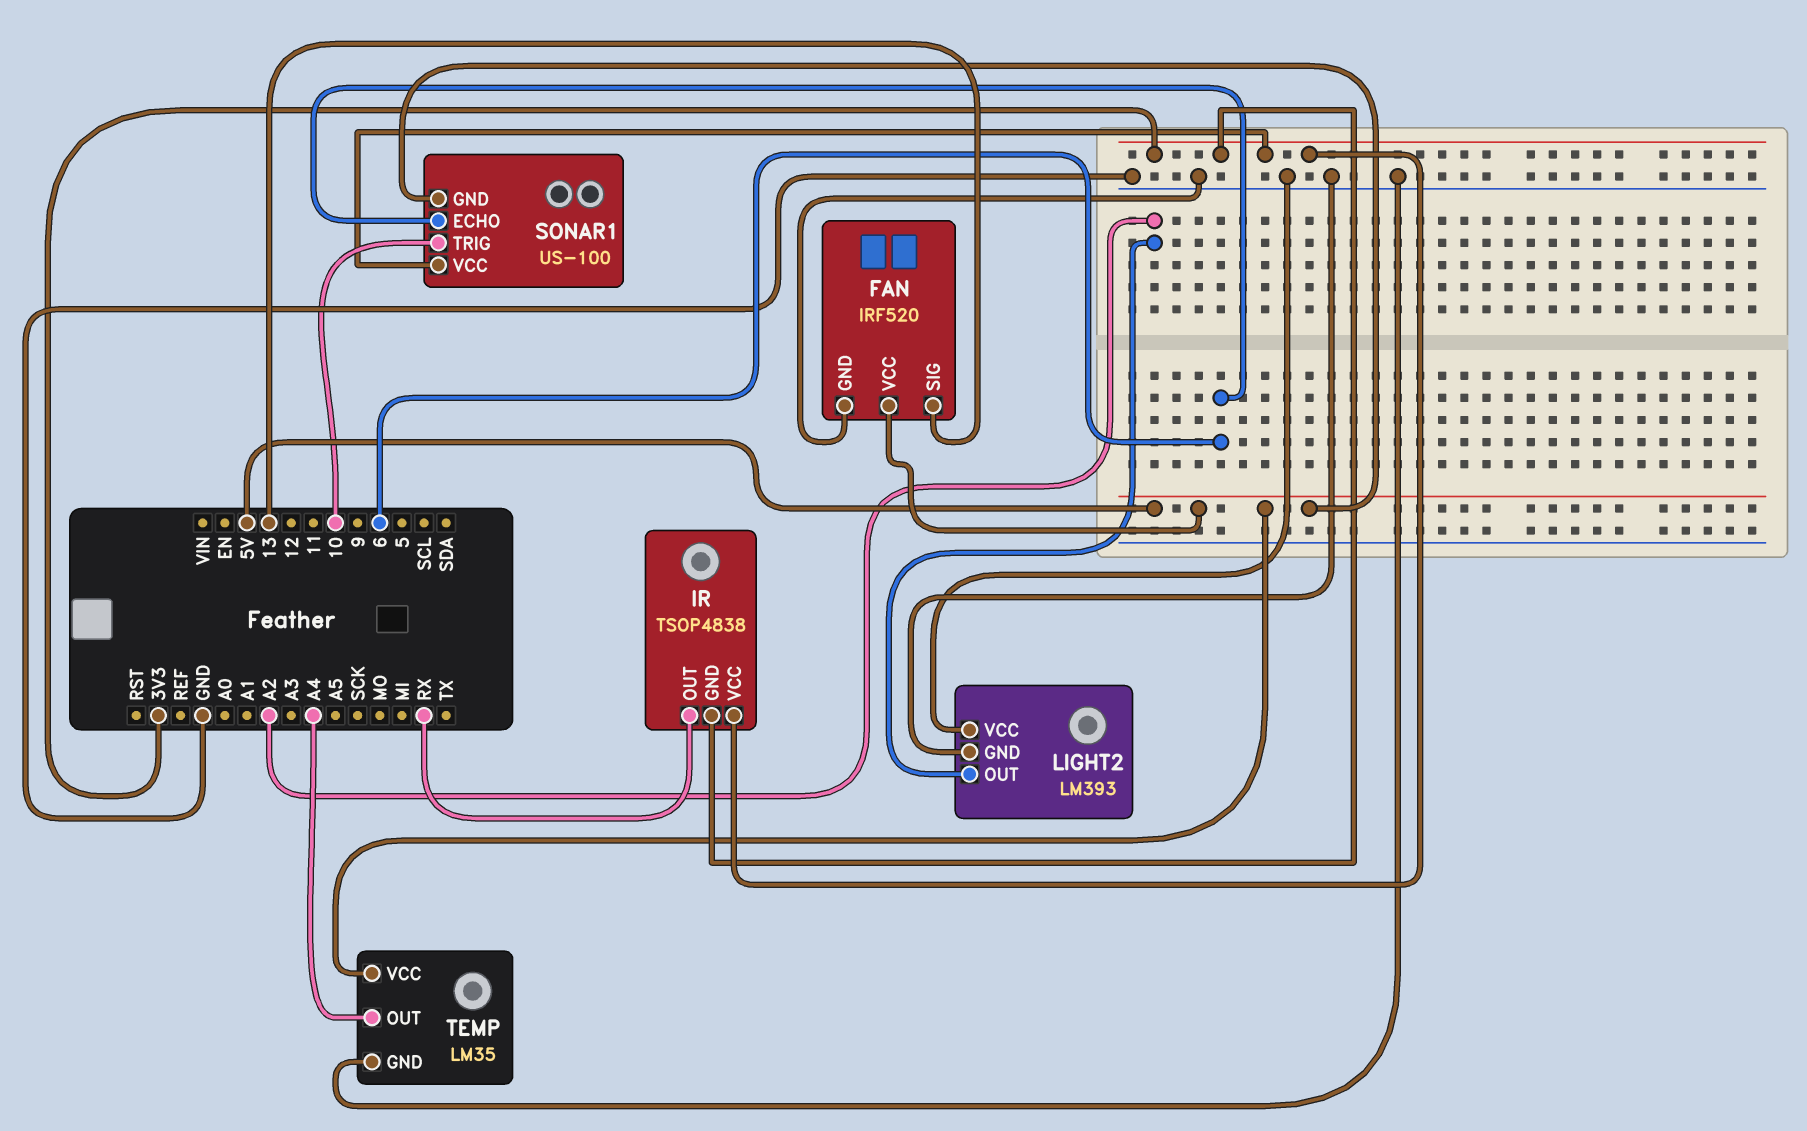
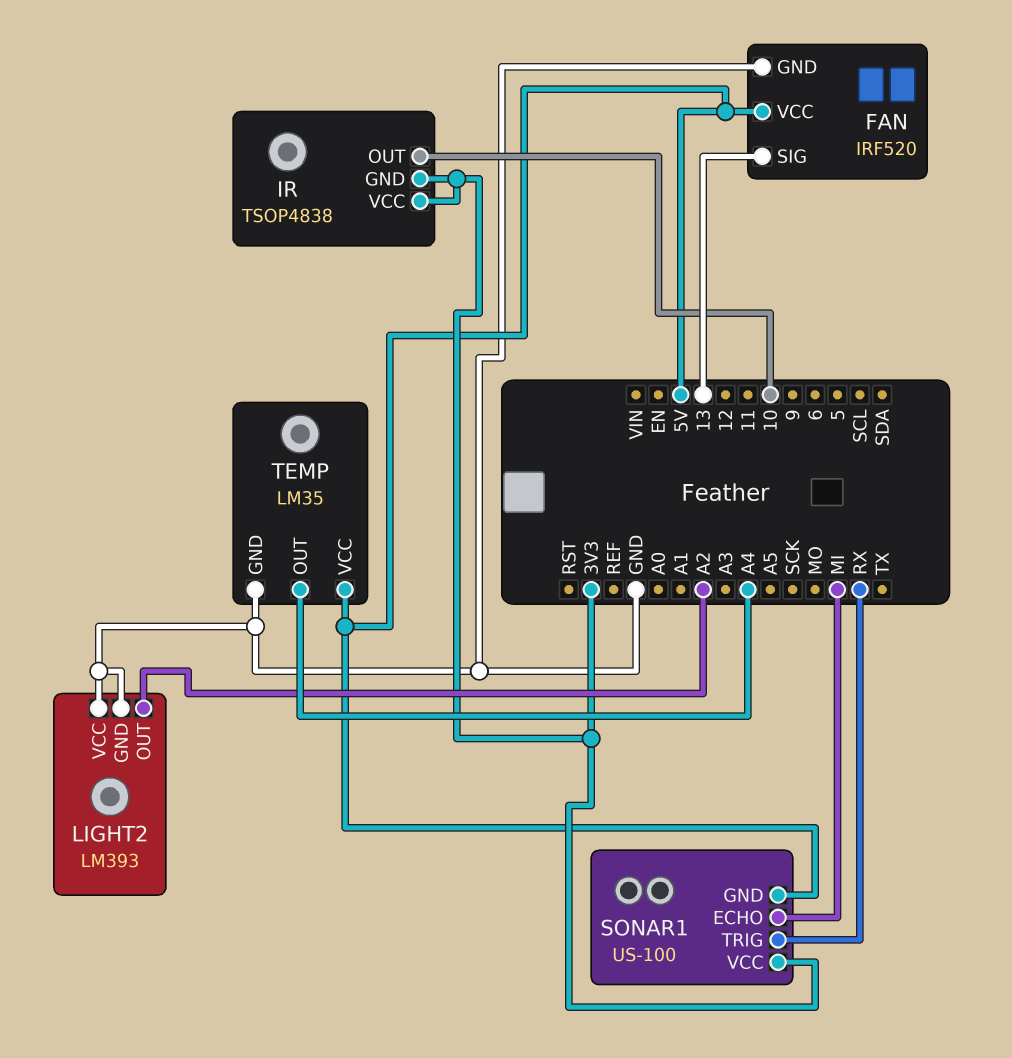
IR pin OUT: RX -> 10
SONAR1 pin ECHO: 6 -> MI
SONAR1 pin TRIG: 10 -> RX

